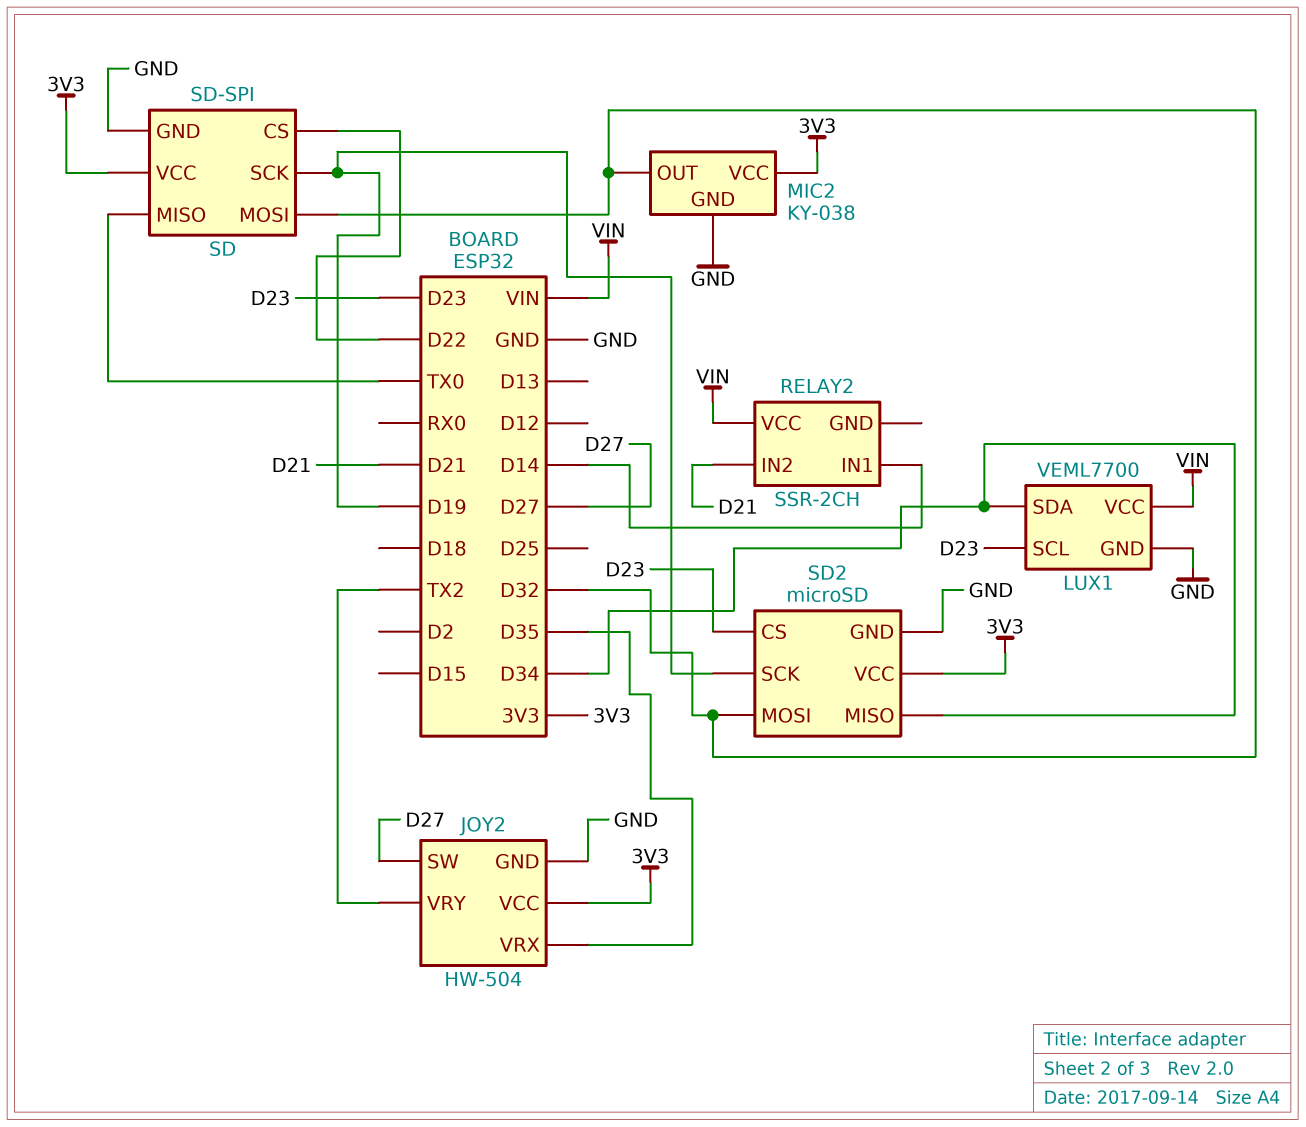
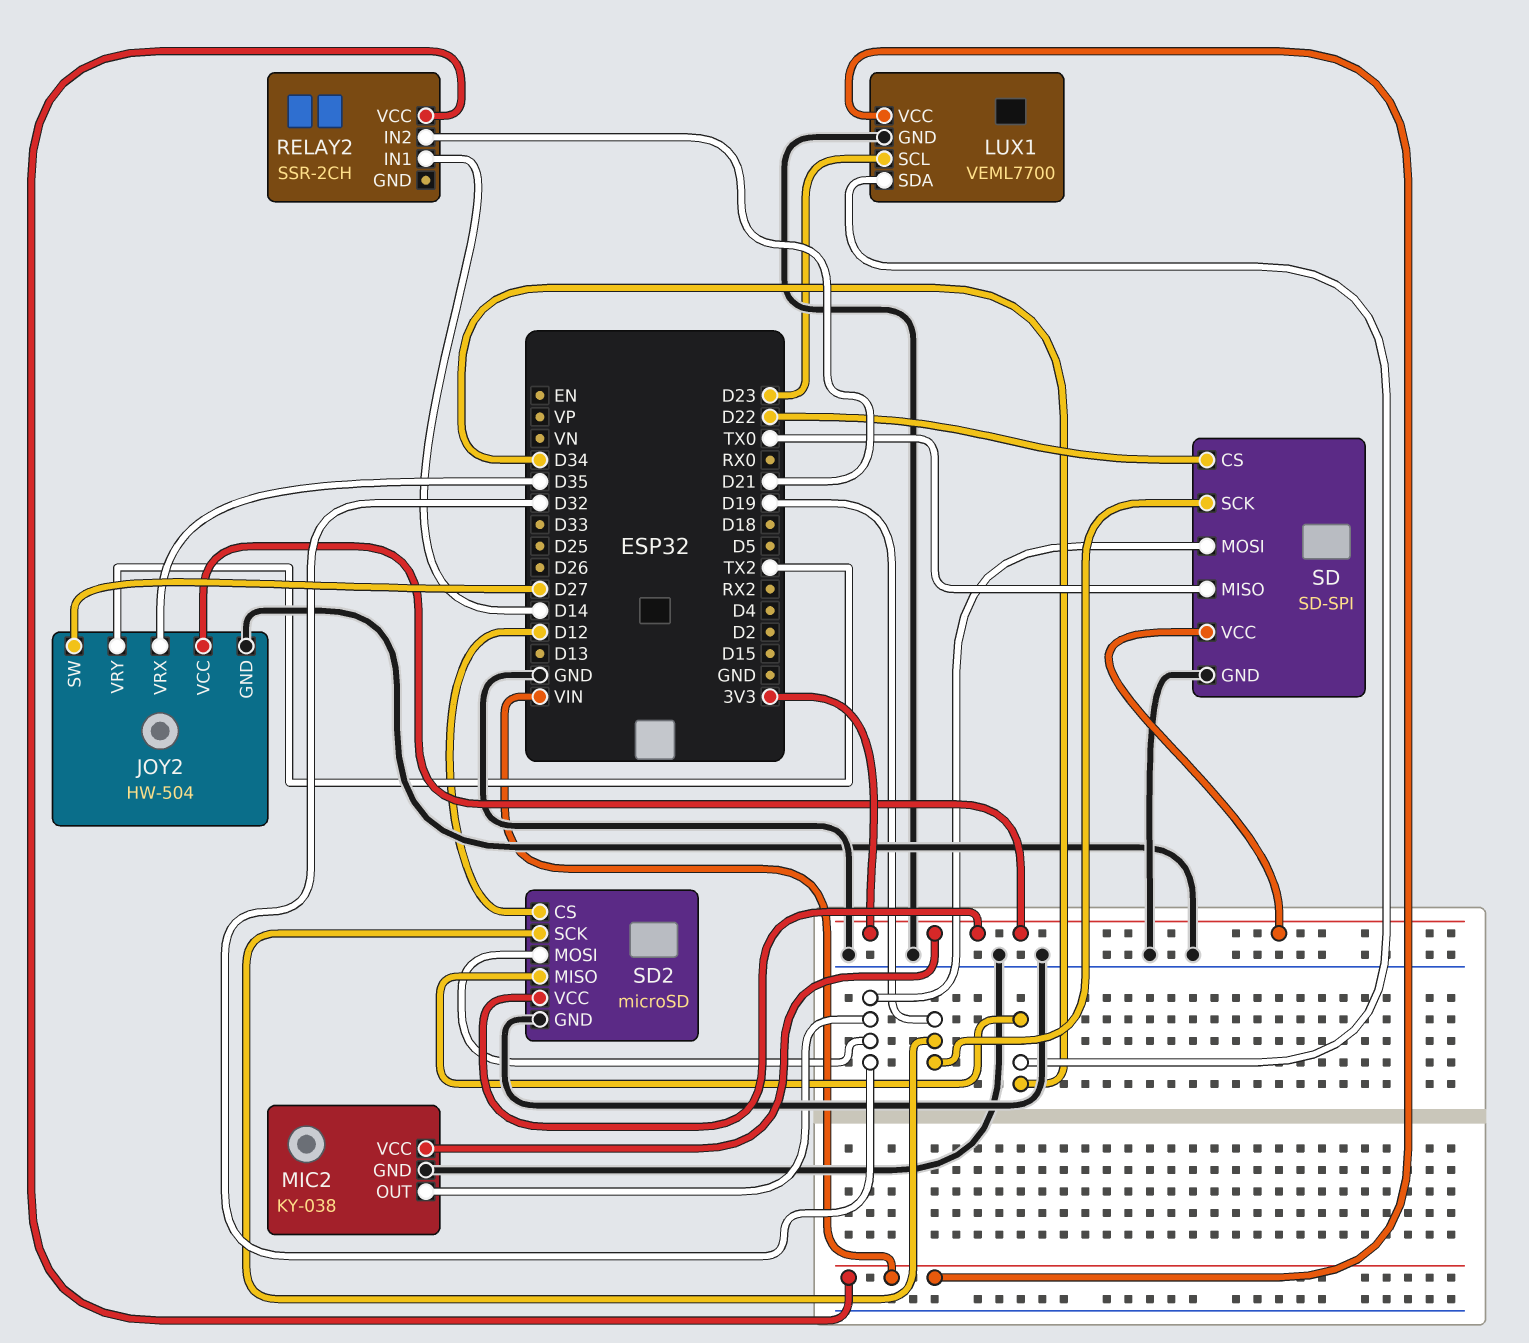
SD2 pin CS: D23 -> D12

